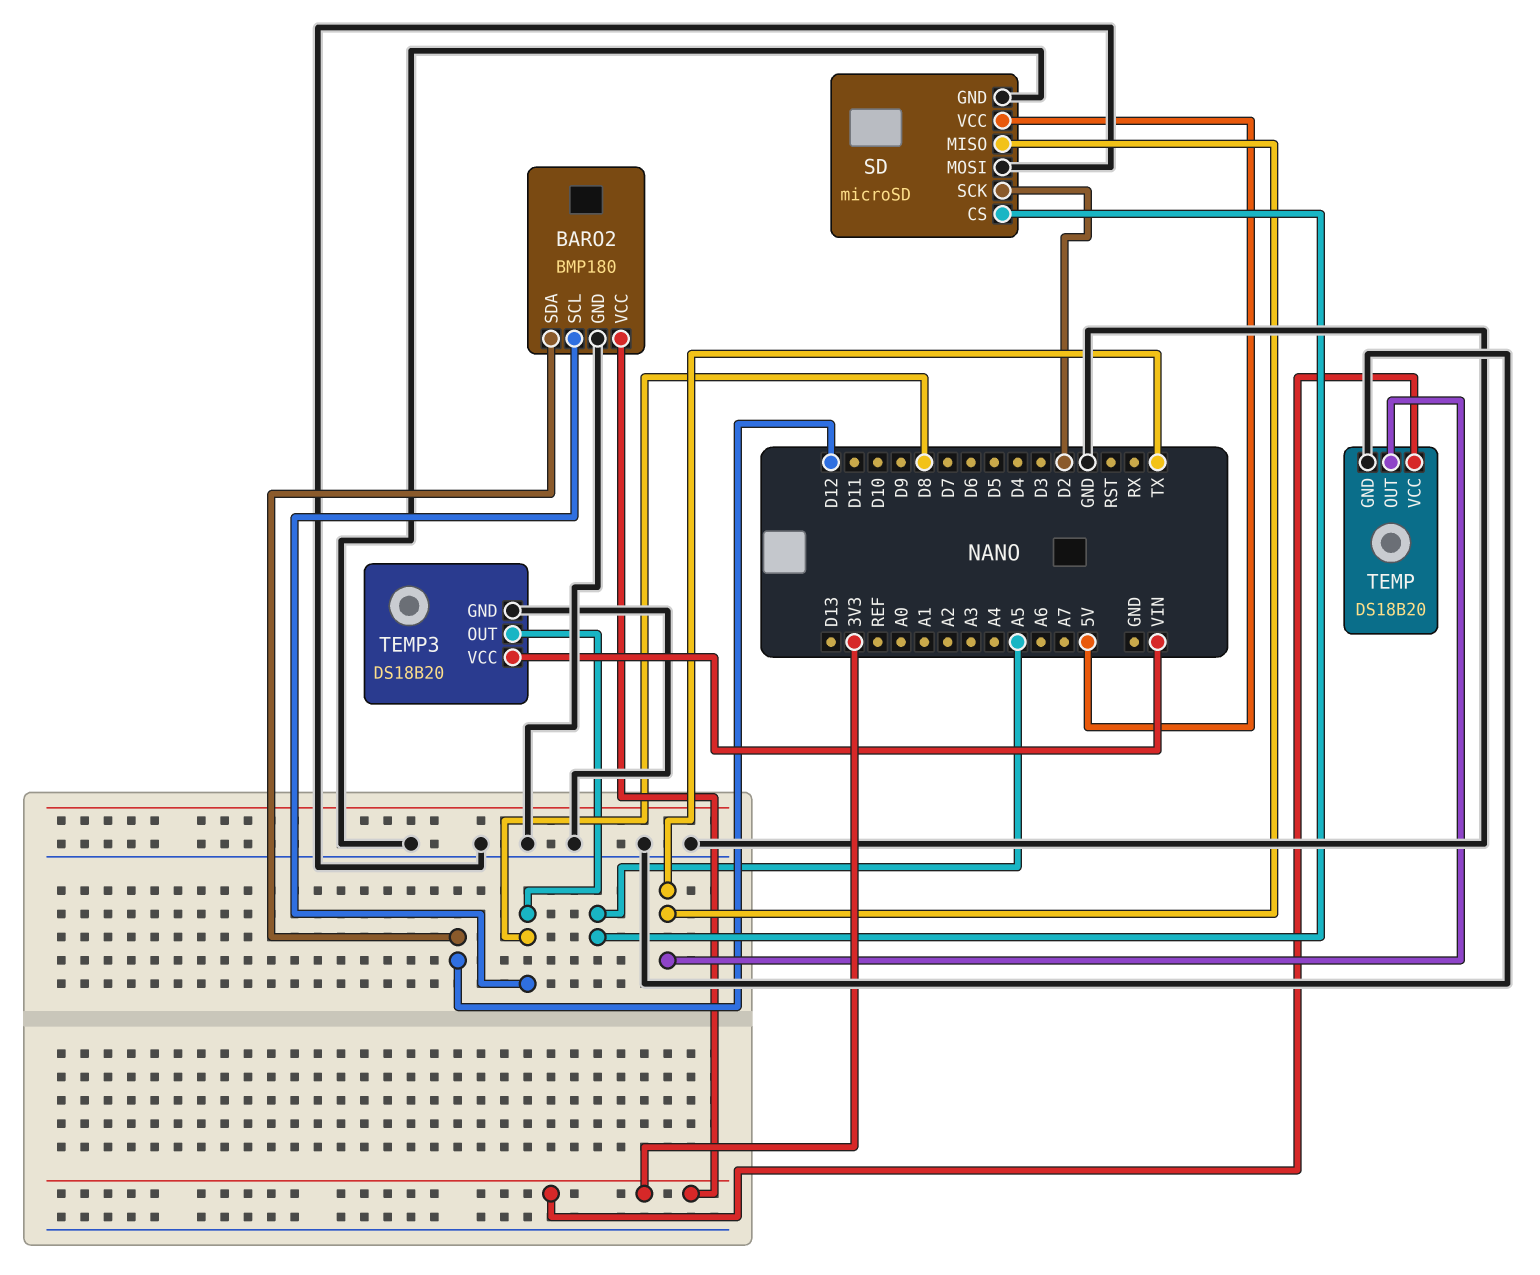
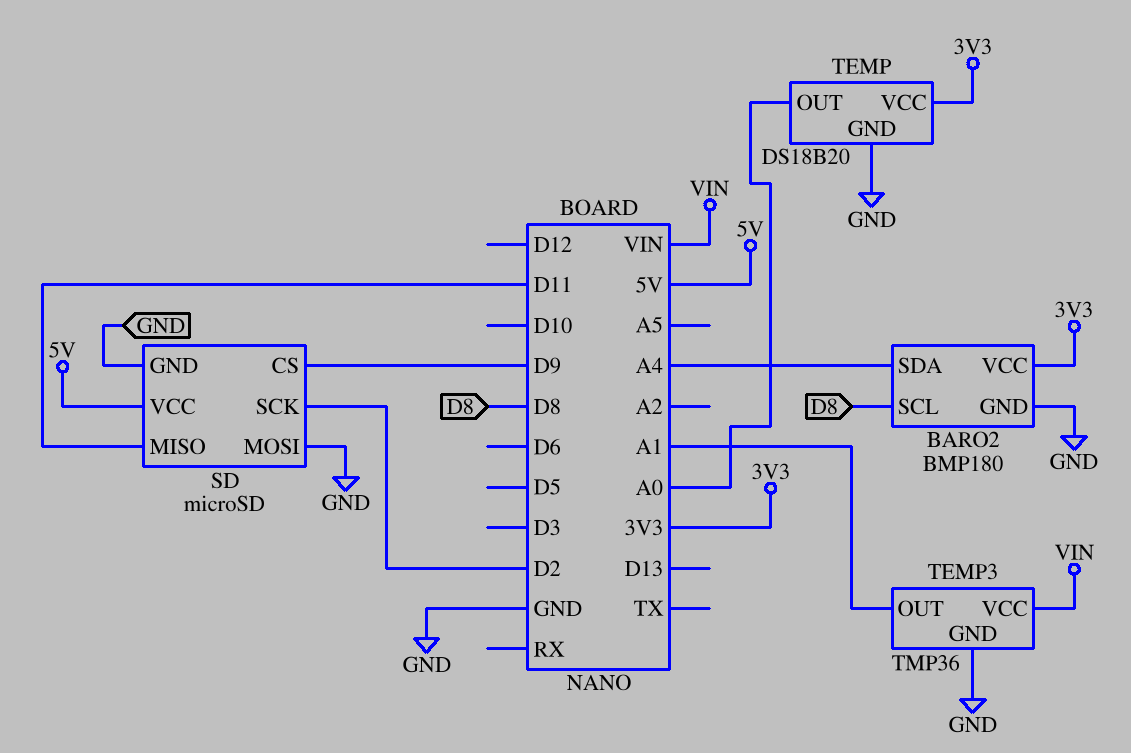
BARO2 pin SDA: D12 -> A4
SD pin CS: A5 -> D9
SD pin MISO: TX -> D11
TEMP pin OUT: TX -> A0
TEMP3: DS18B20 -> TMP36
TEMP3 pin OUT: D8 -> A1

